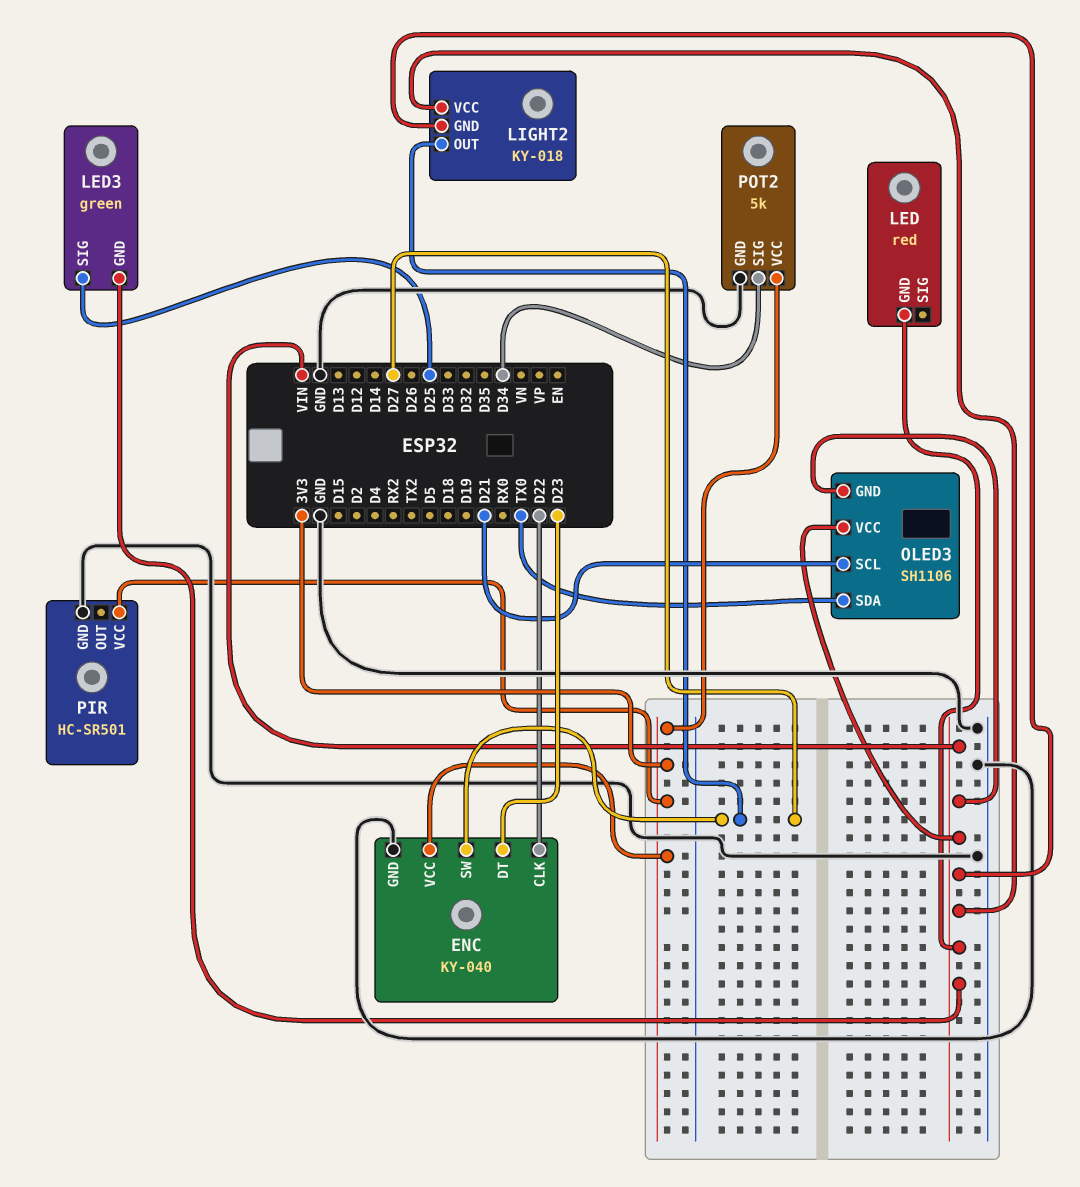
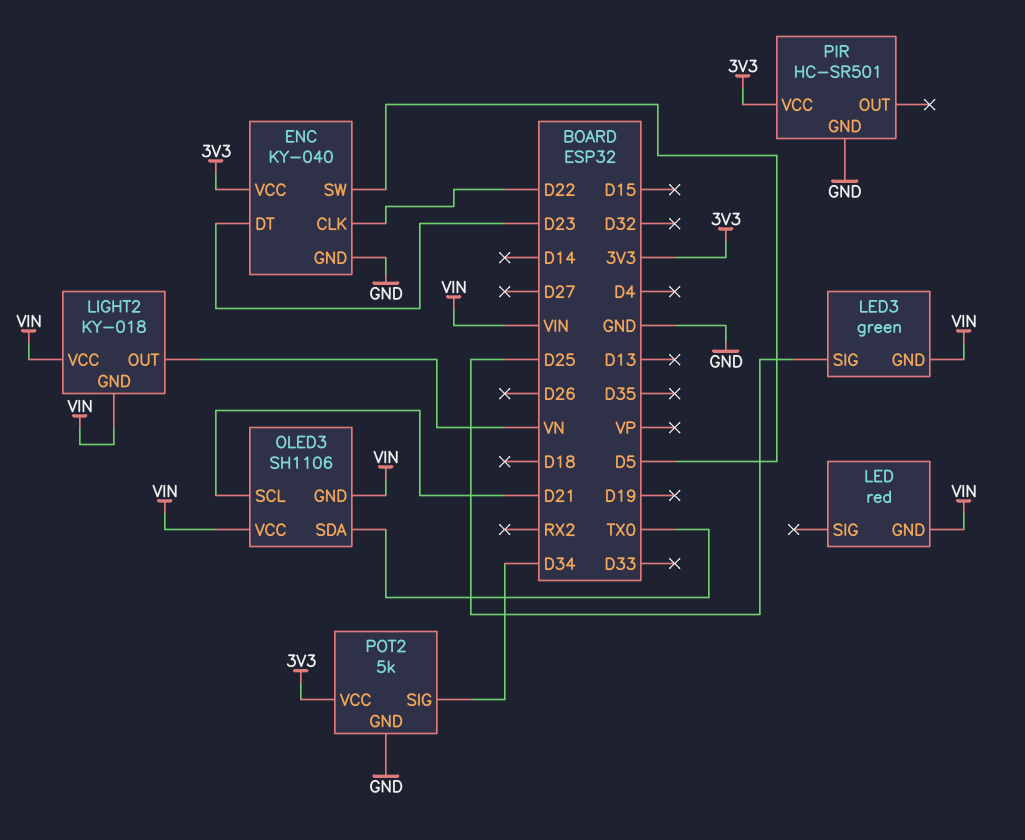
ENC pin SW: D27 -> D5
LIGHT2 pin OUT: D27 -> VN

